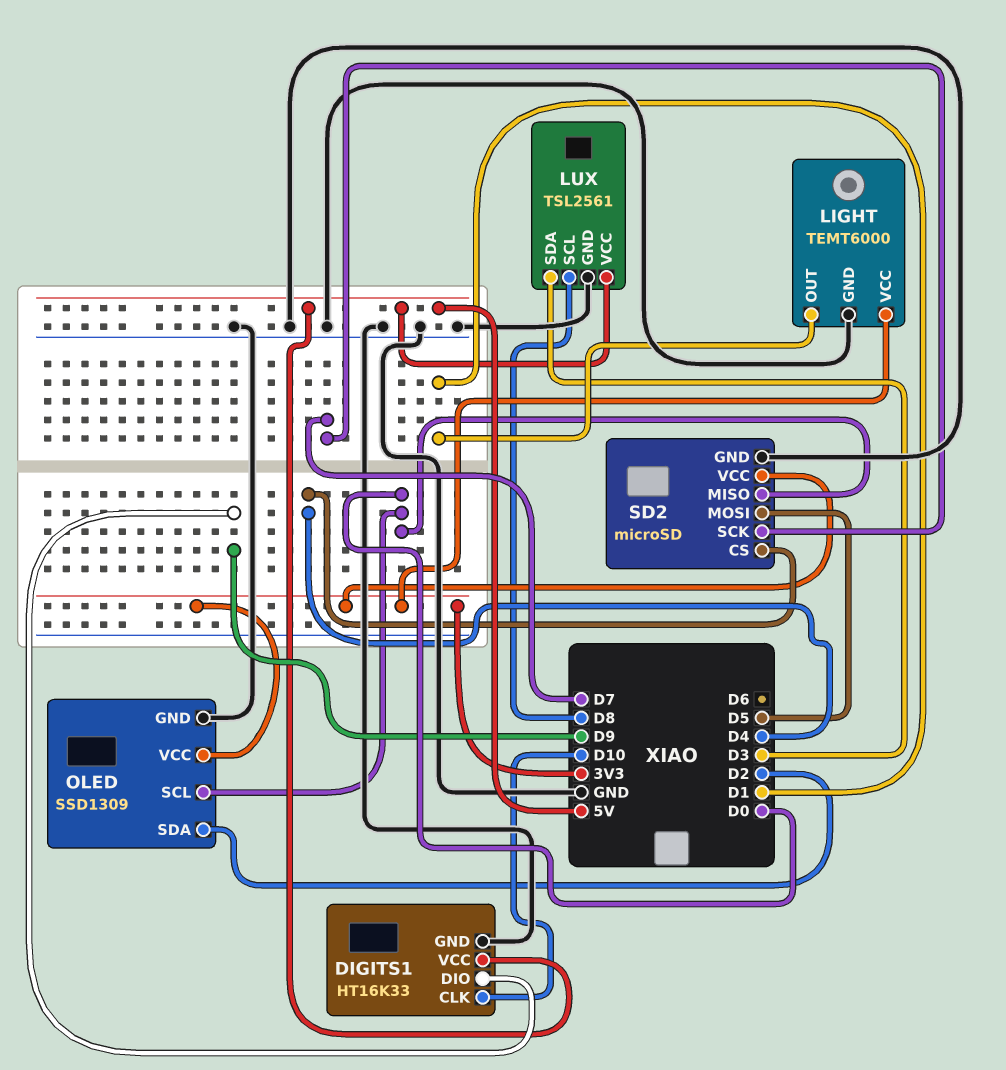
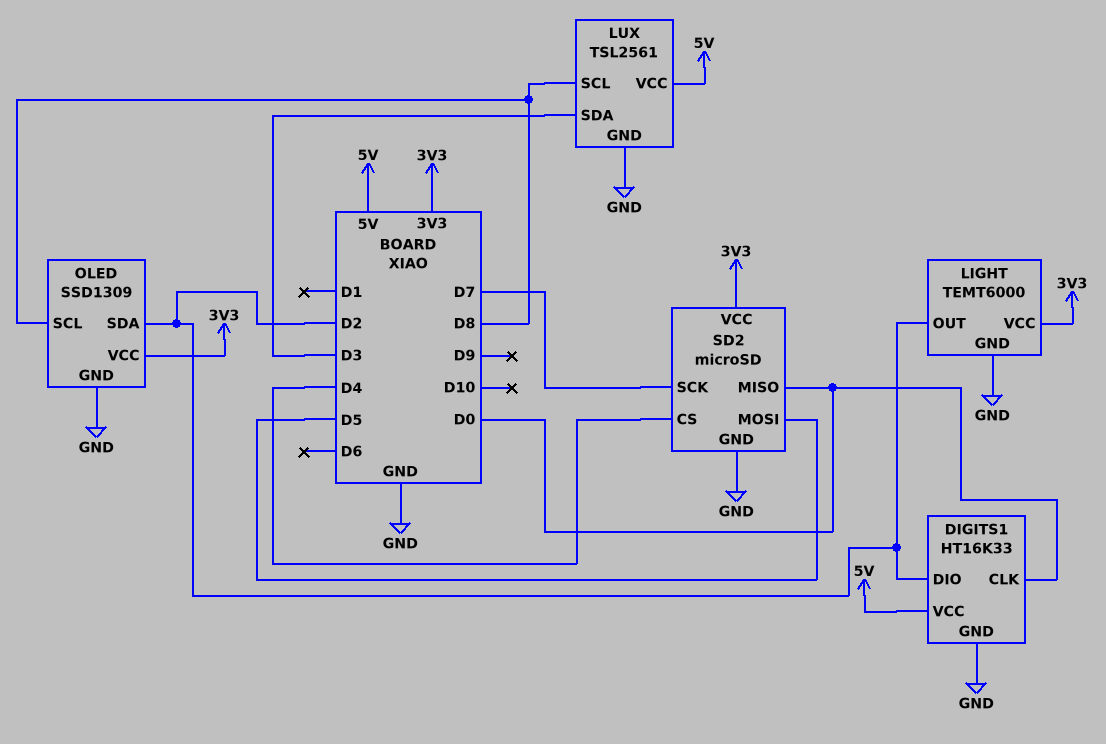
DIGITS1 pin CLK: D10 -> D0
DIGITS1 pin DIO: D9 -> D2
LIGHT pin OUT: D1 -> D2
OLED pin SCL: D0 -> D8

